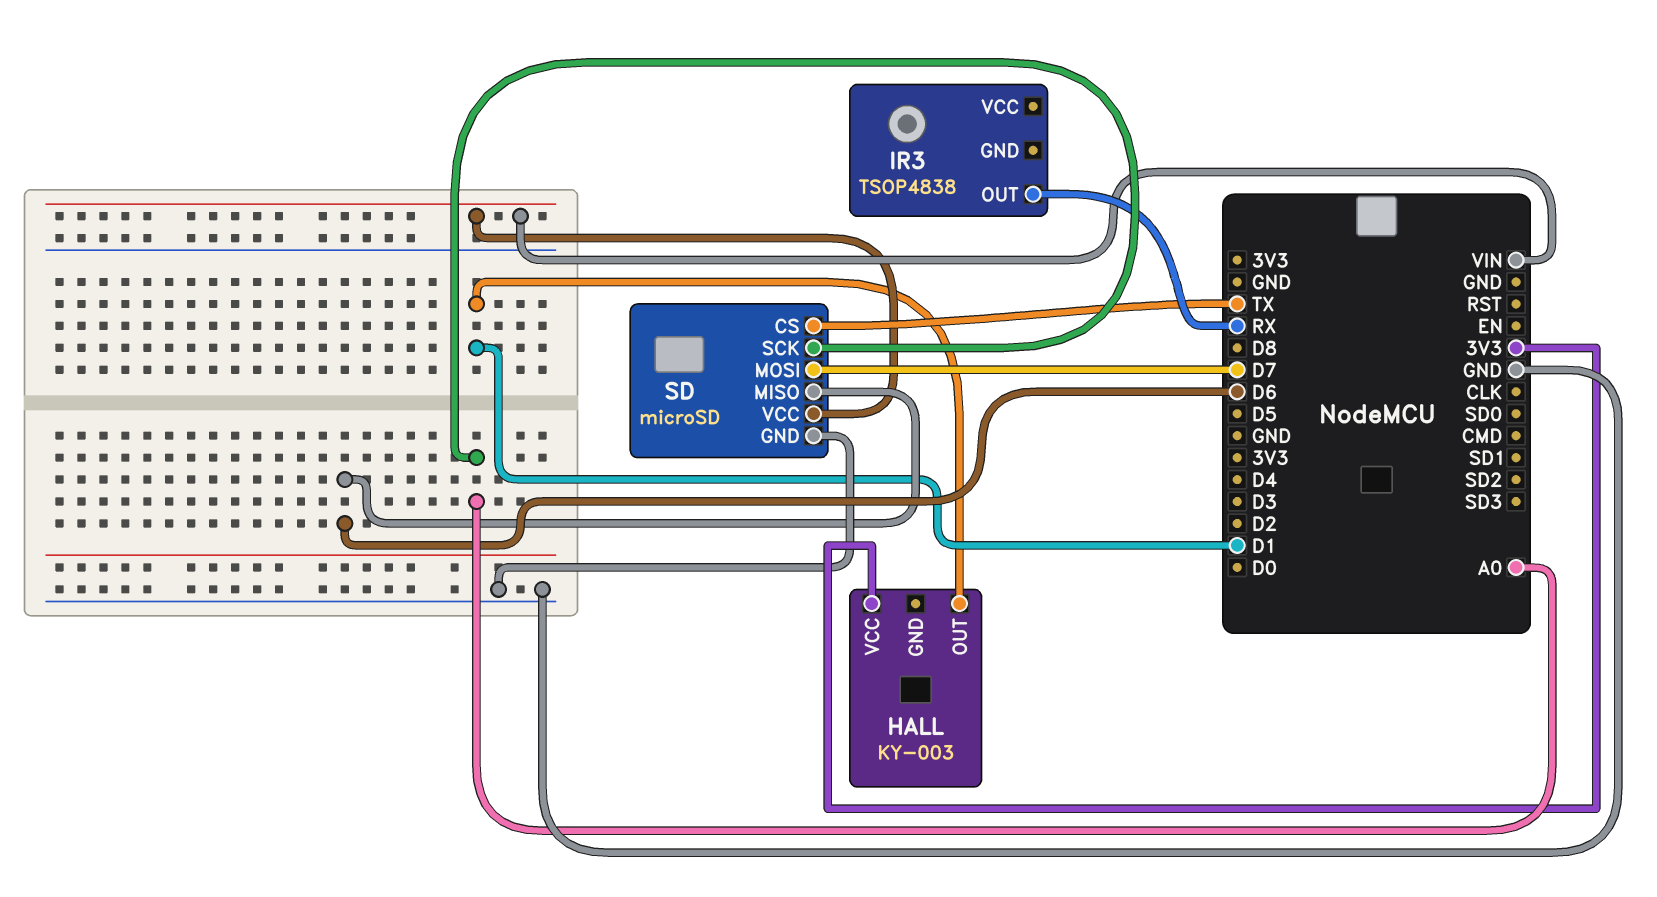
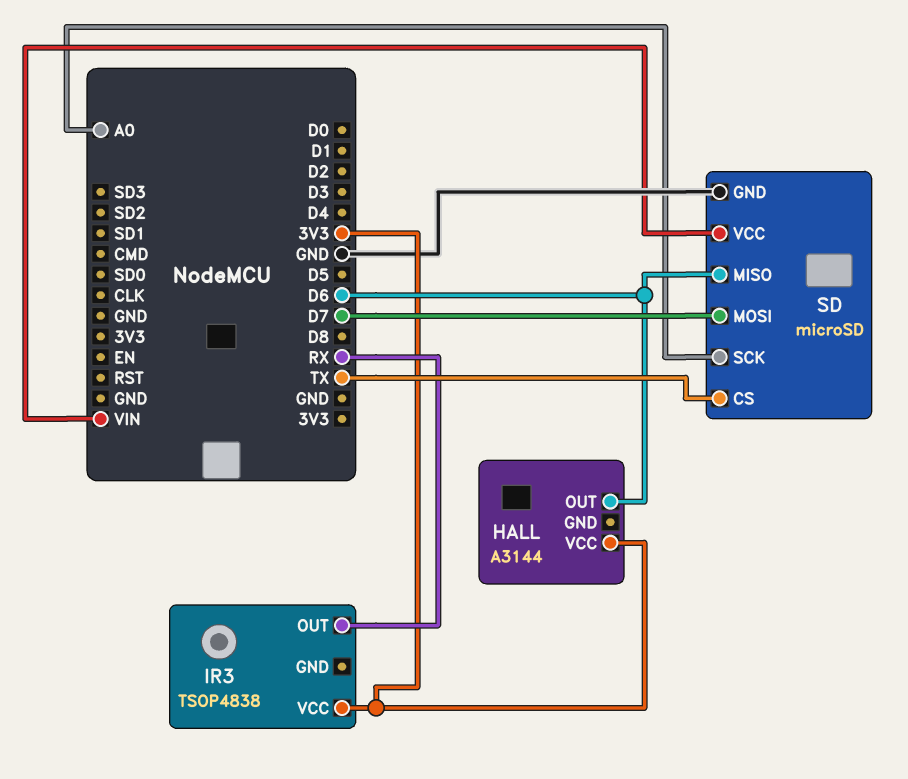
HALL: KY-003 -> A3144
HALL pin OUT: D1 -> D6
IR3 pin VCC: none -> 3V3

